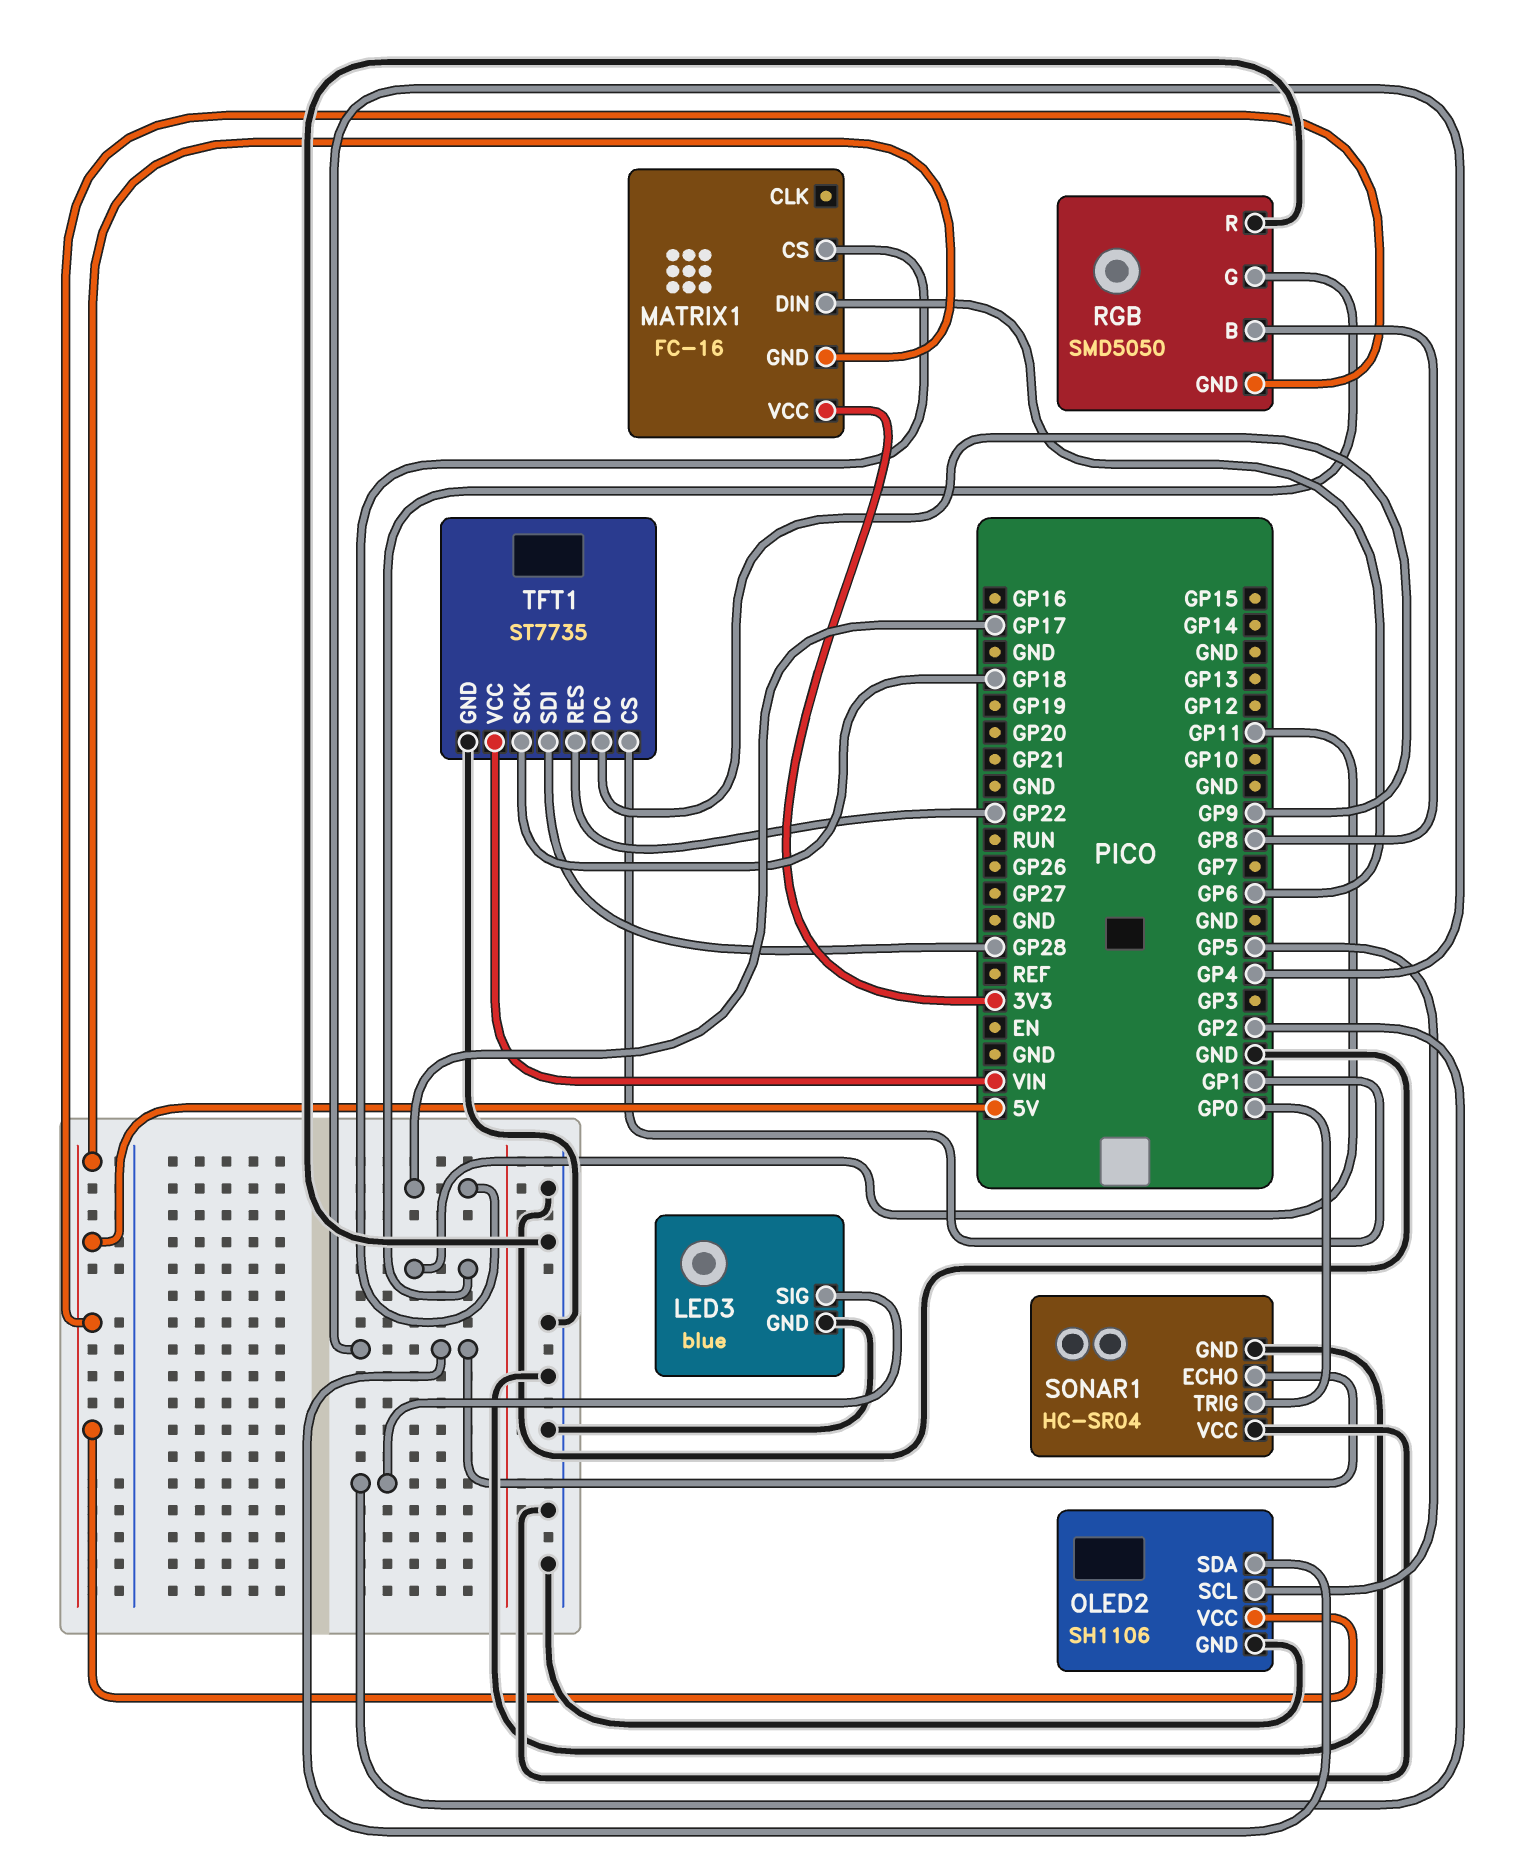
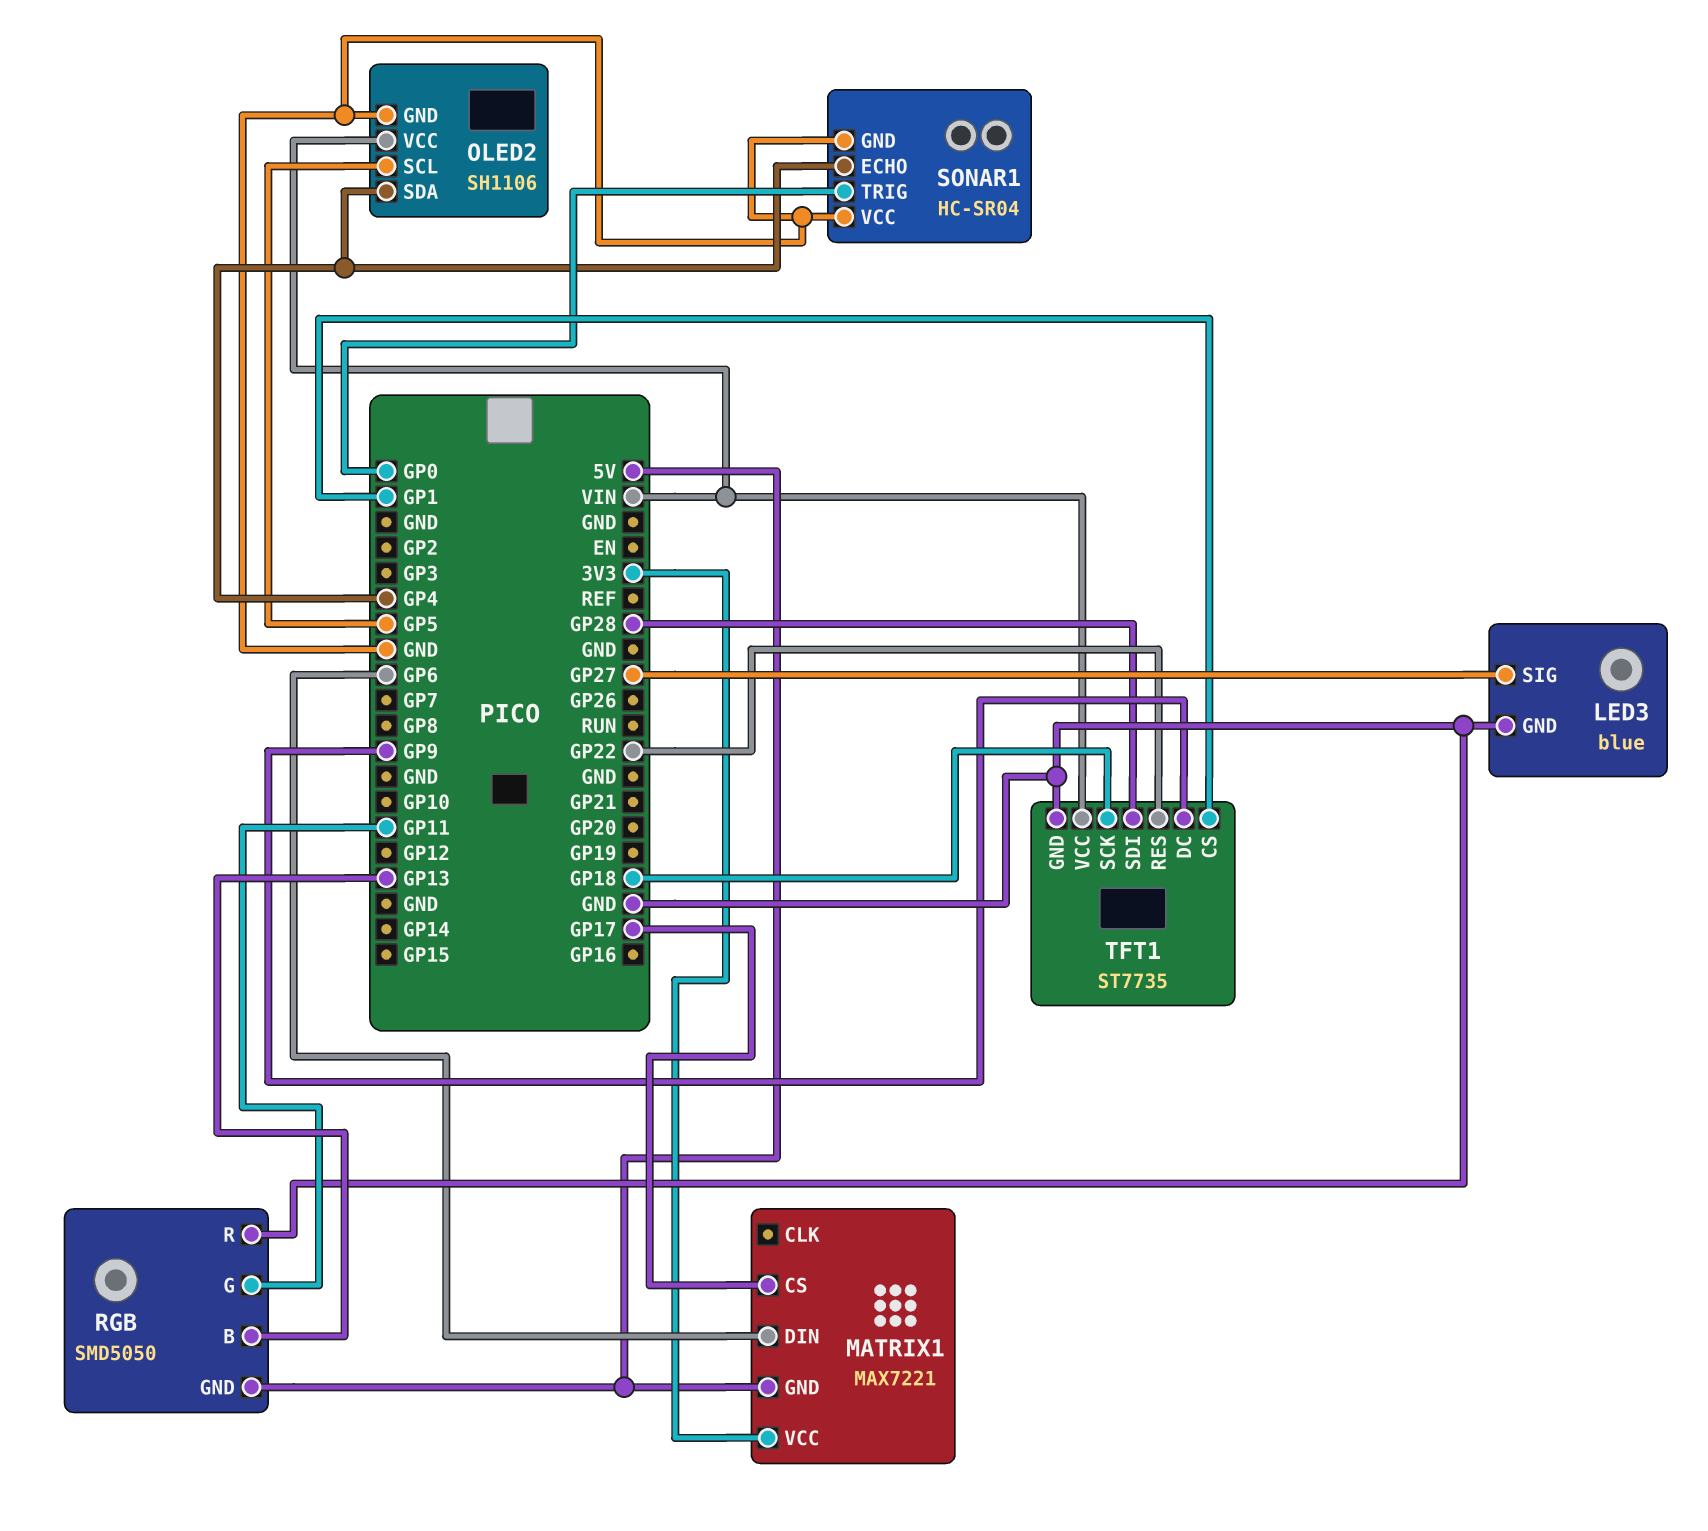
LED3 pin SIG: GP2 -> GP27
MATRIX1: FC-16 -> MAX7221
OLED2 pin VCC: 5V -> VIN
RGB pin B: GP8 -> GP13

